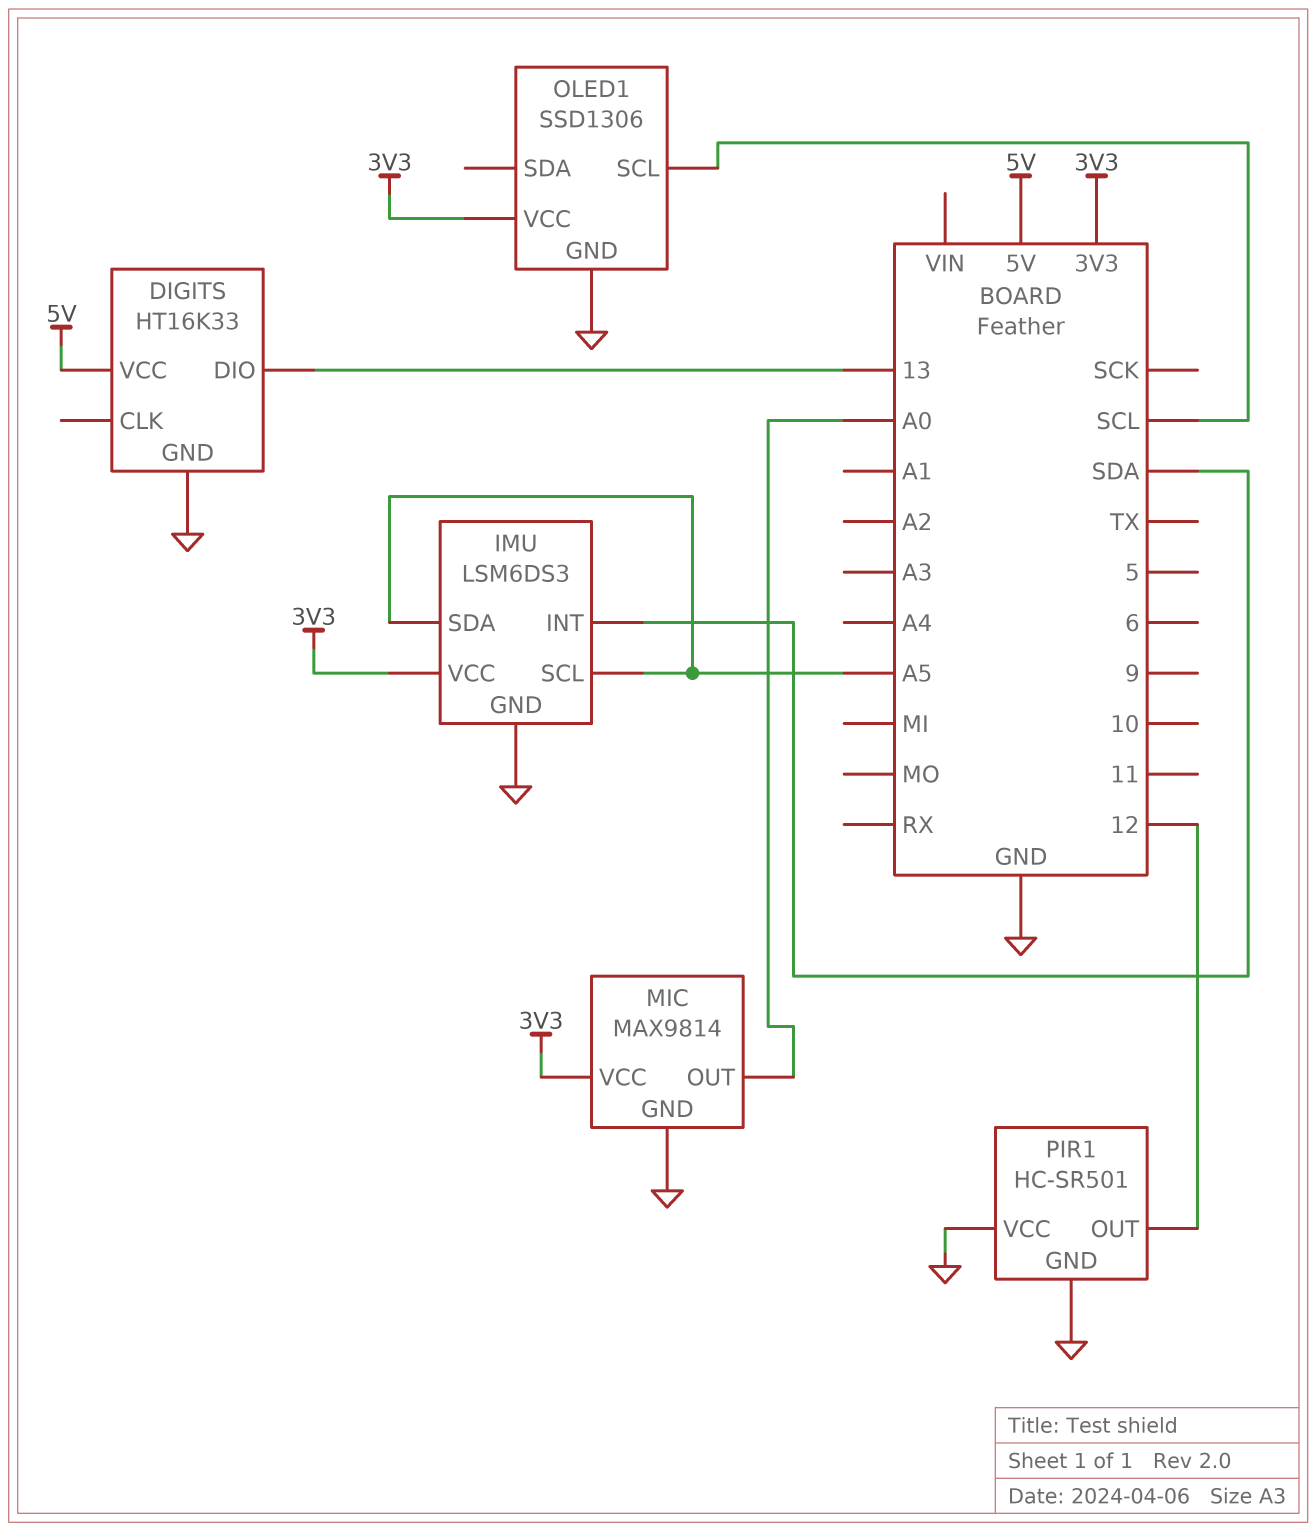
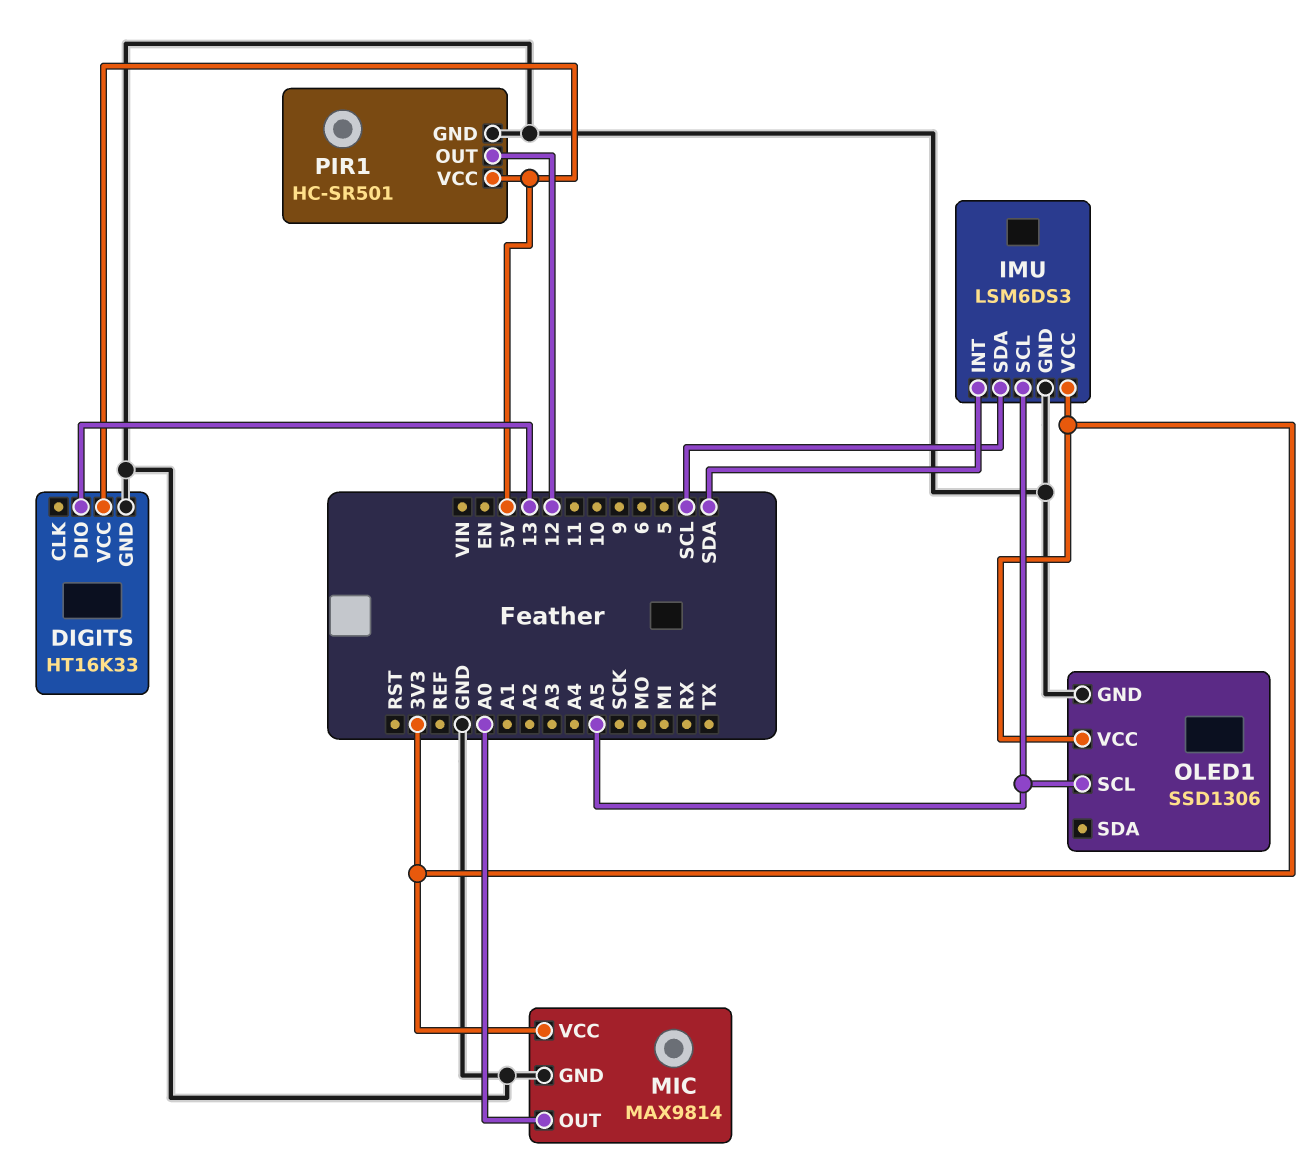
IMU pin SDA: A5 -> SCL
OLED1 pin SCL: SCL -> A5
PIR1 pin VCC: GND -> 5V

